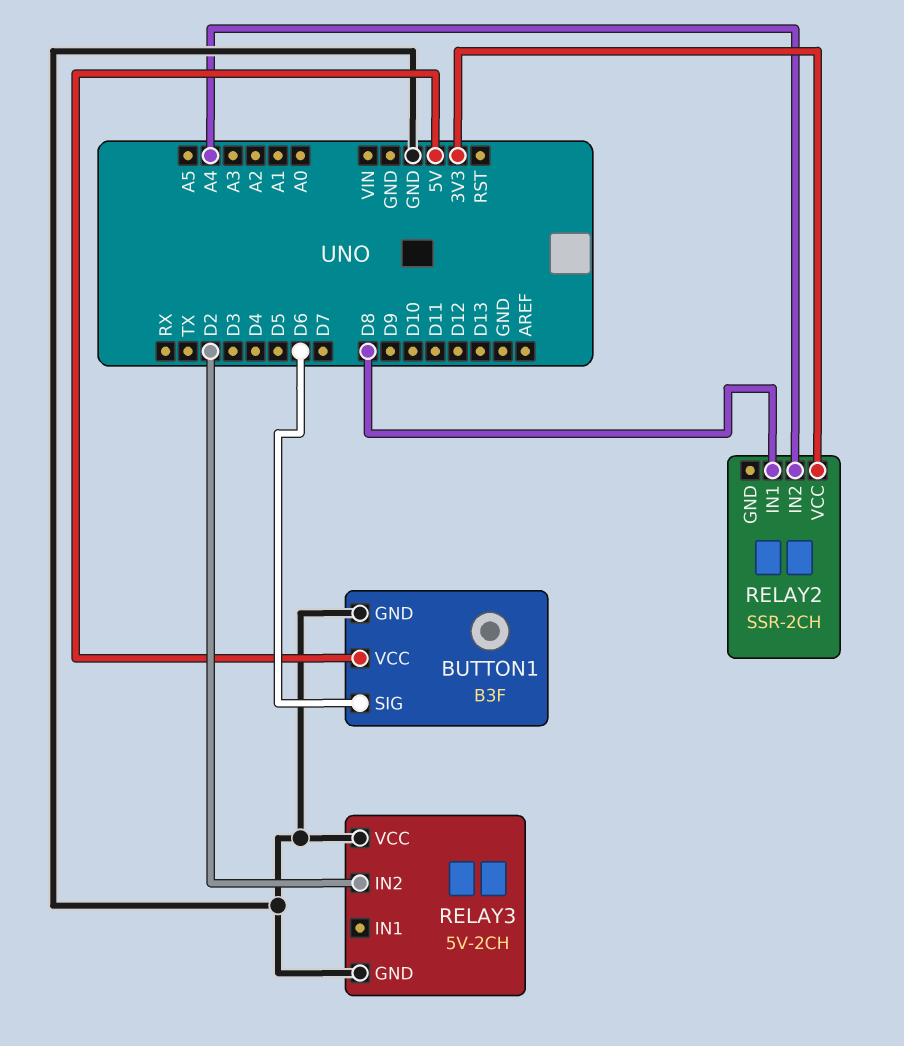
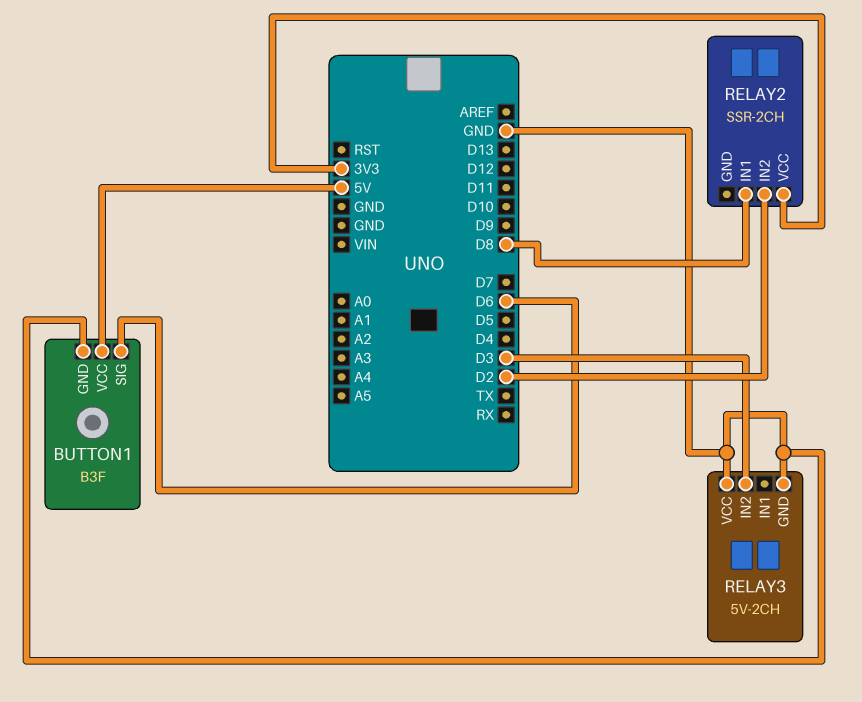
RELAY2 pin IN2: A4 -> D2
RELAY3 pin IN2: D2 -> D3

